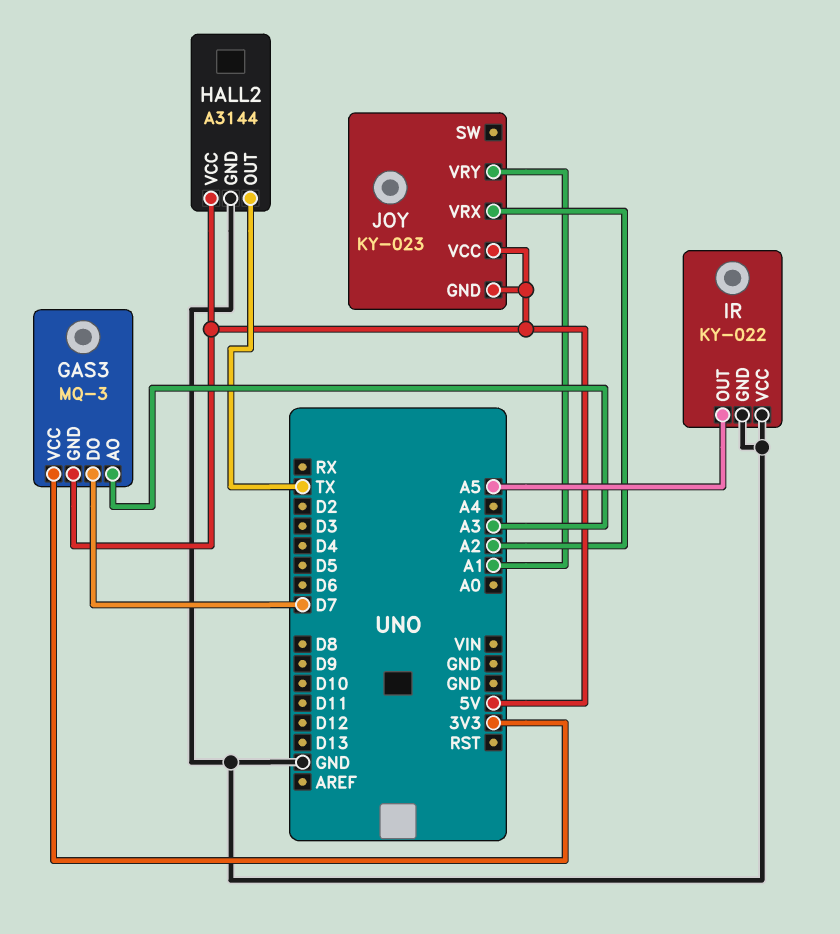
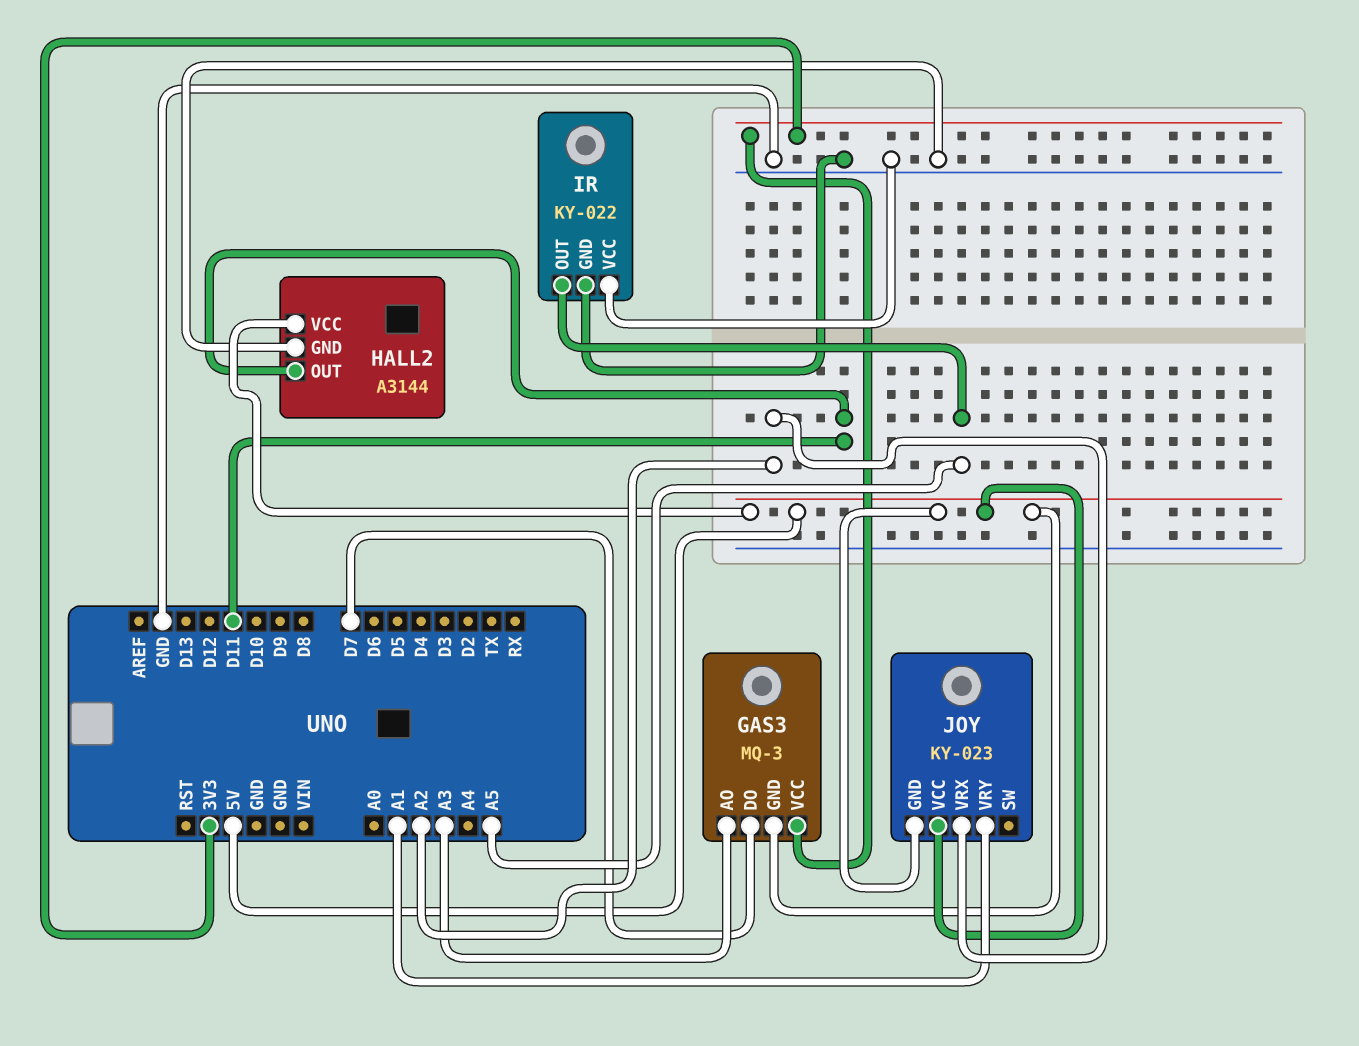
HALL2 pin OUT: TX -> D11

